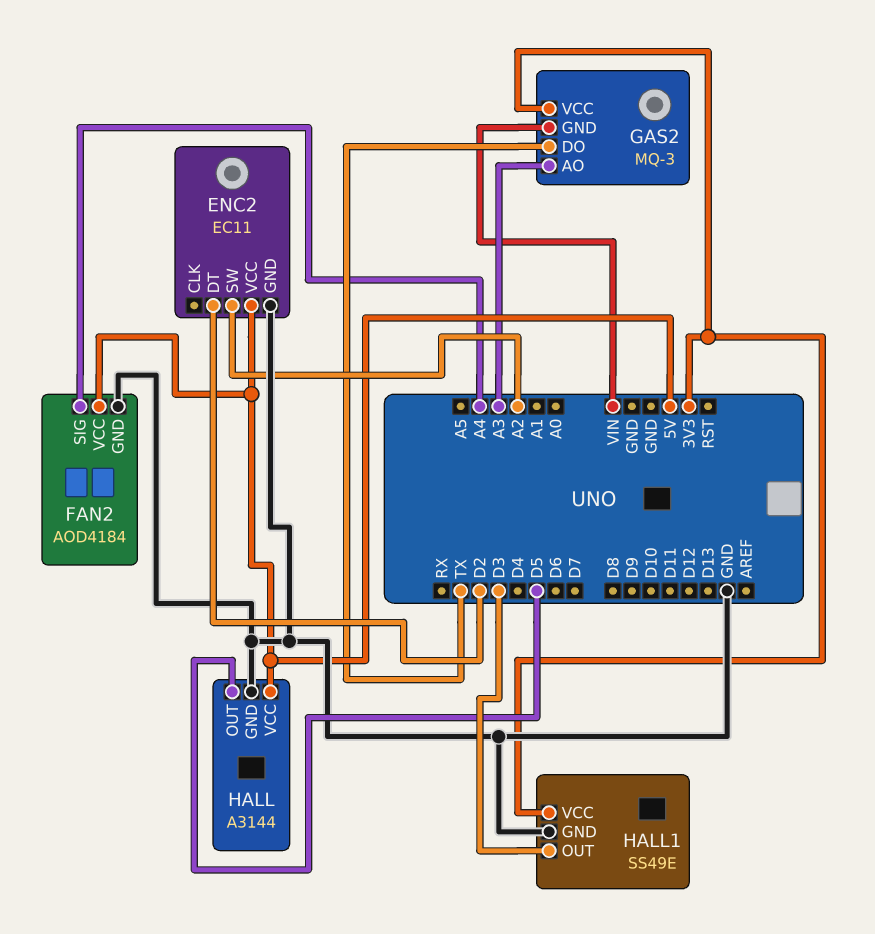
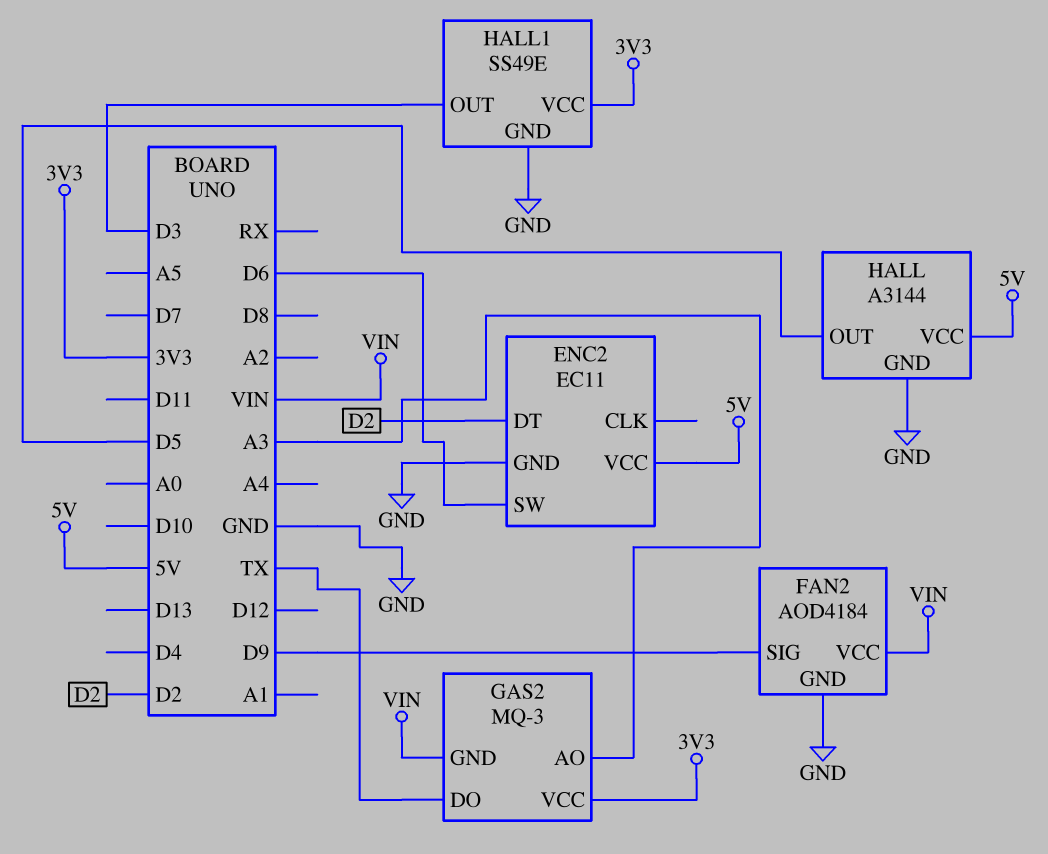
ENC2 pin SW: A2 -> D6
FAN2 pin SIG: A4 -> D9
FAN2 pin VCC: 5V -> VIN

